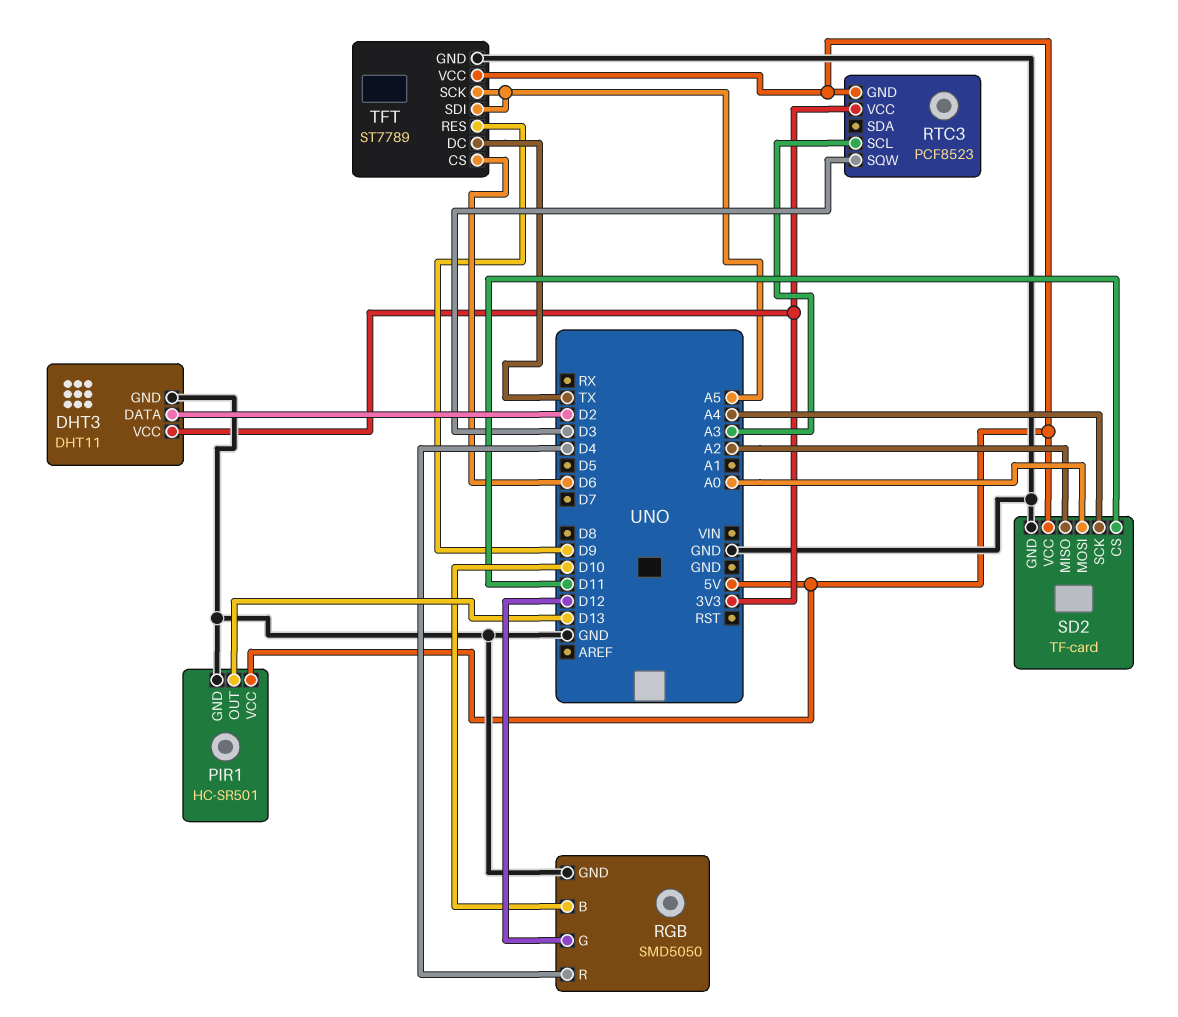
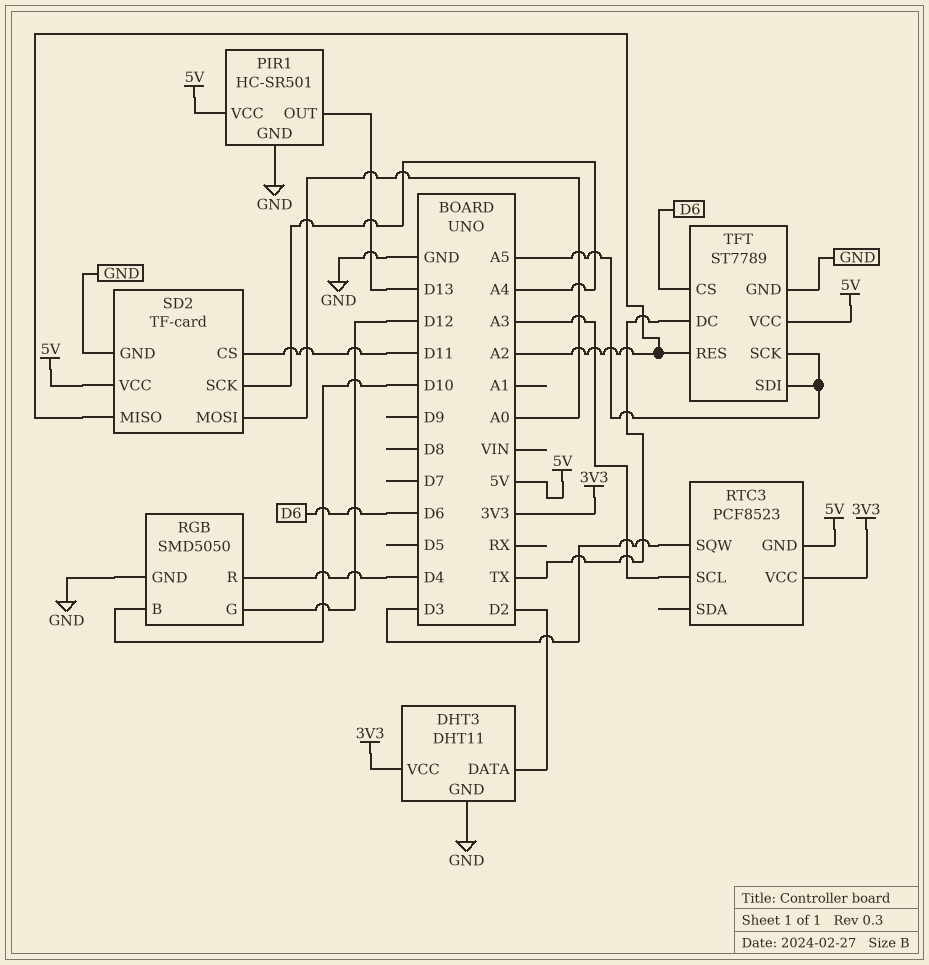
TFT pin RES: D9 -> A2

